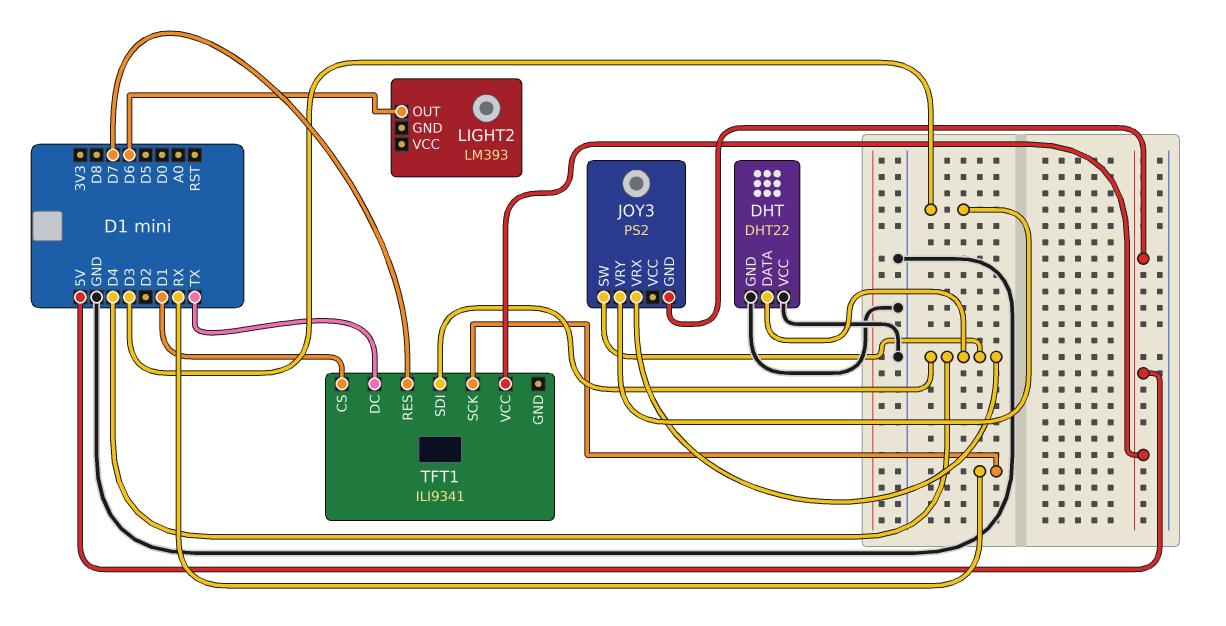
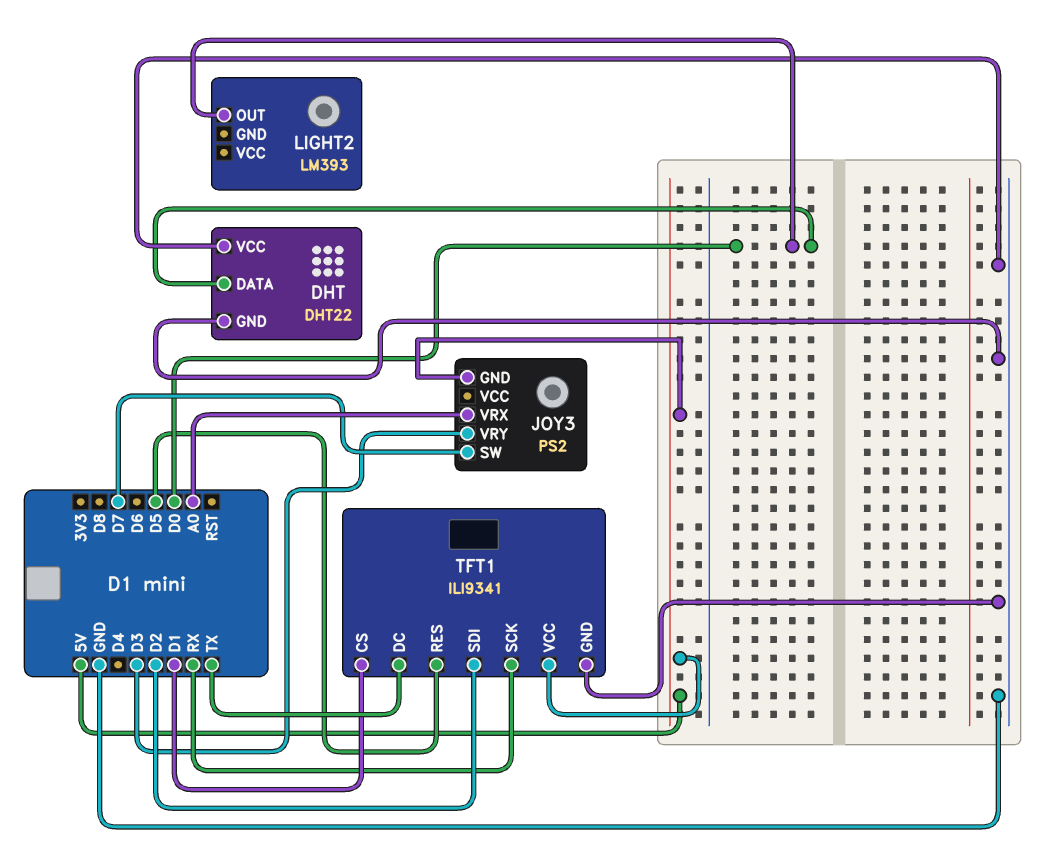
DHT pin DATA: D4 -> D0
JOY3 pin SW: D4 -> D7
JOY3 pin VRX: D4 -> A0
LIGHT2 pin OUT: D6 -> D0
TFT1 pin GND: none -> GND
TFT1 pin RES: D7 -> D5
TFT1 pin SDI: D4 -> D2

